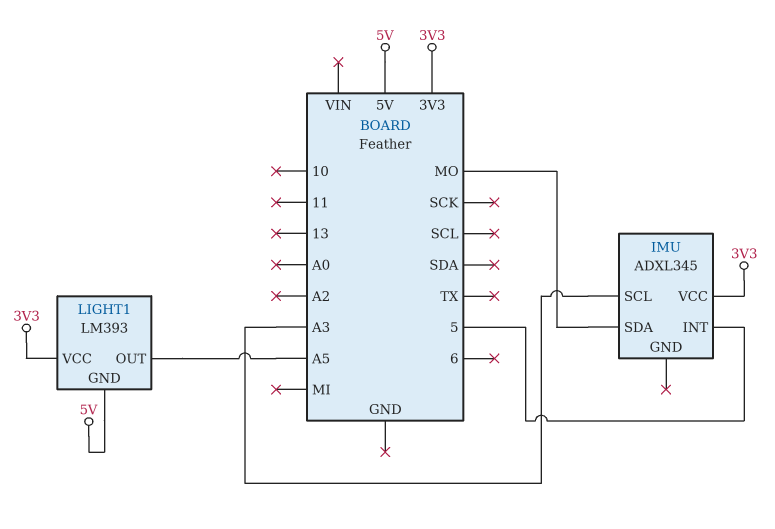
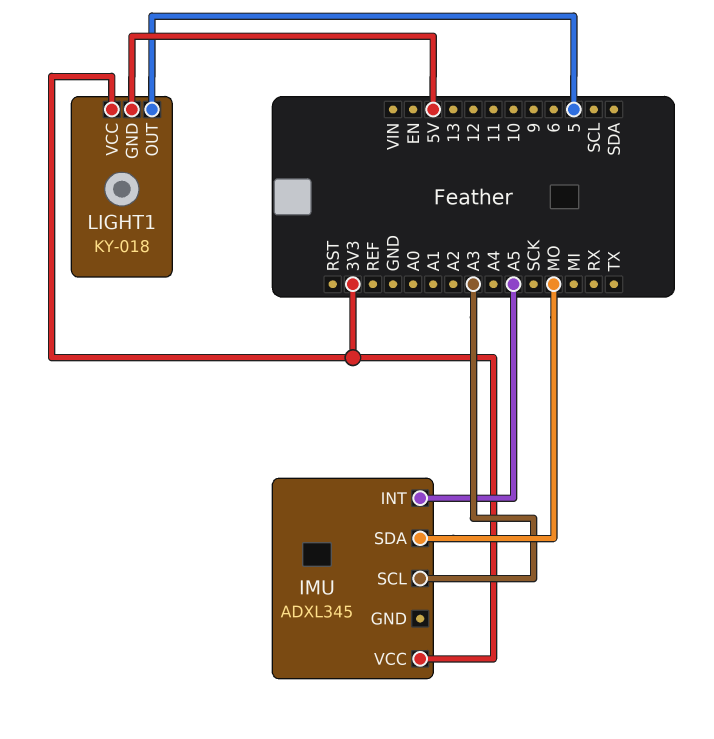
IMU pin INT: 5 -> A5
LIGHT1: LM393 -> KY-018
LIGHT1 pin OUT: A5 -> 5

